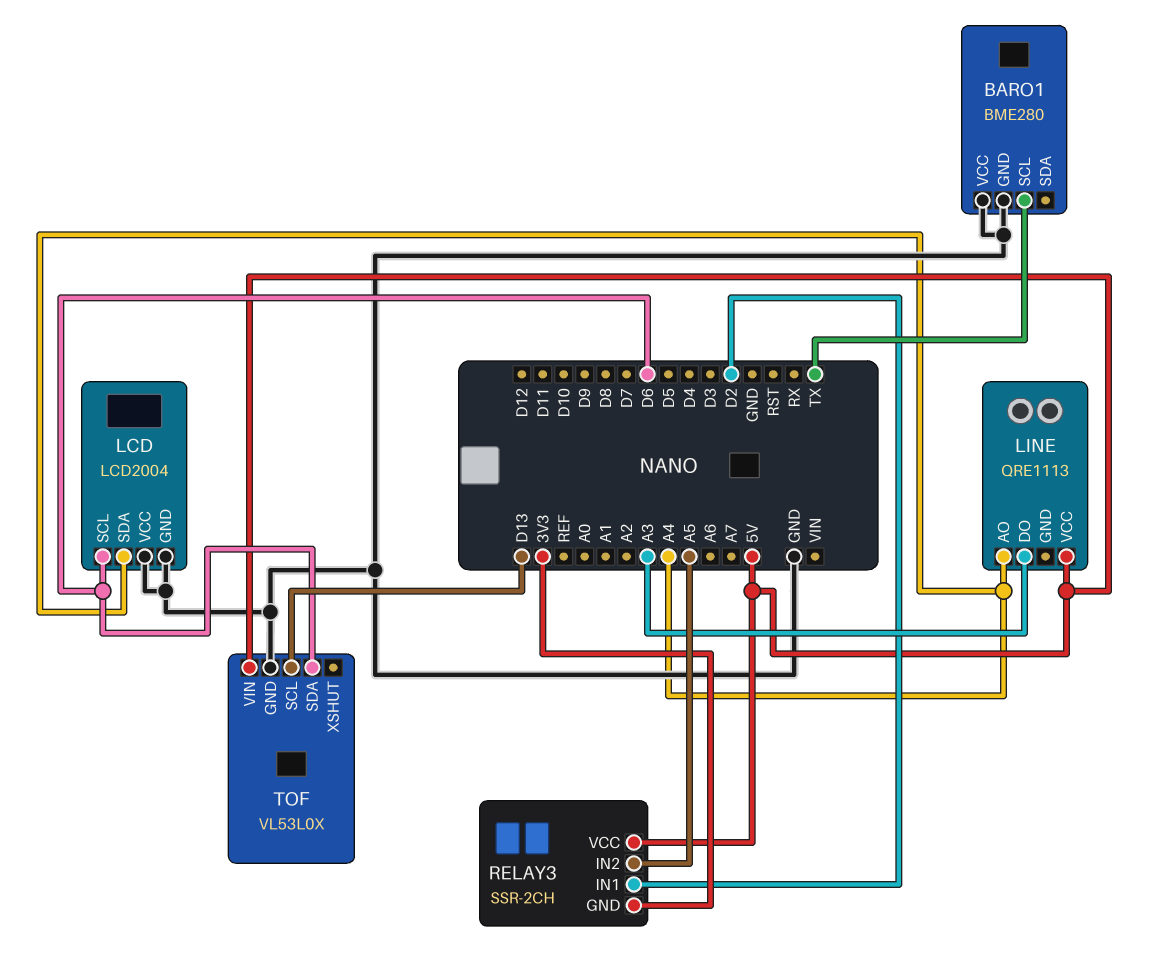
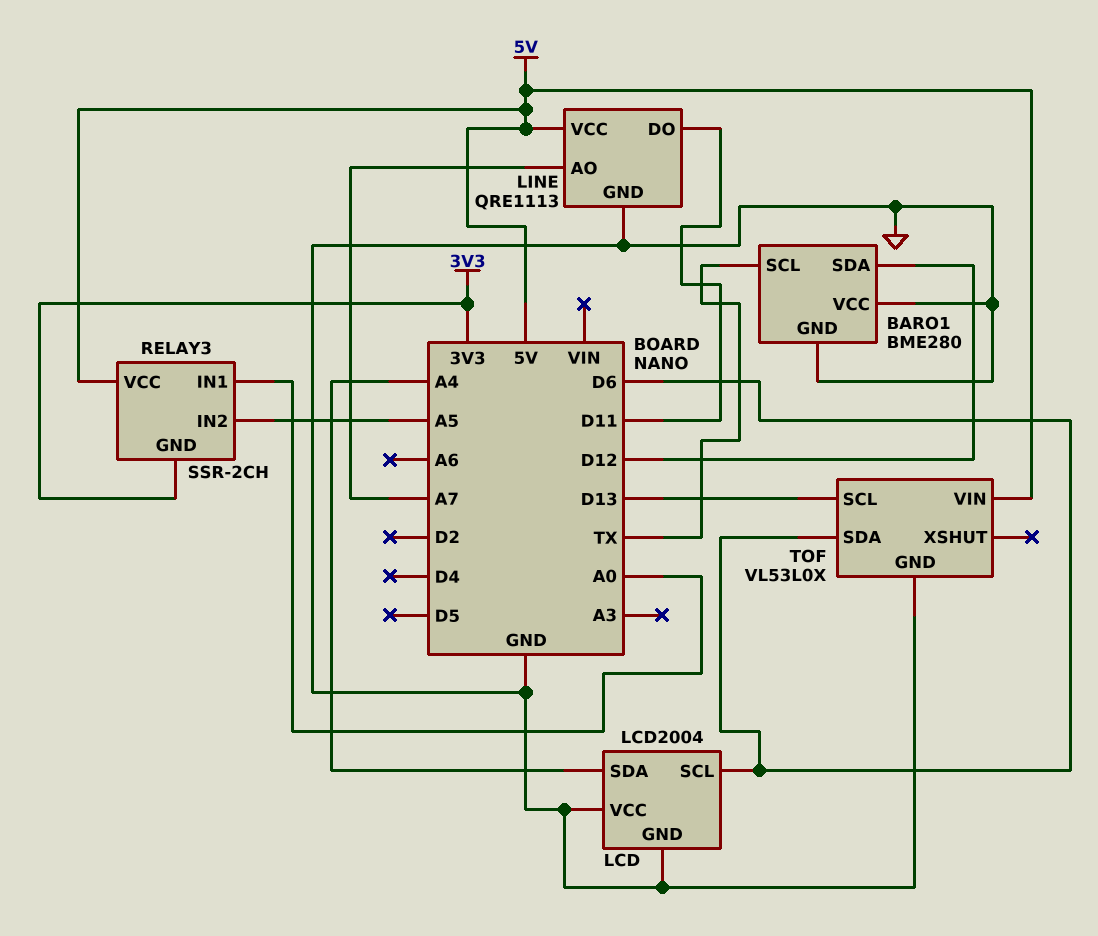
BARO1 pin SDA: none -> D12
LINE pin AO: A4 -> A7
LINE pin DO: A3 -> D11
LINE pin GND: none -> GND
RELAY3 pin IN1: D2 -> A0

